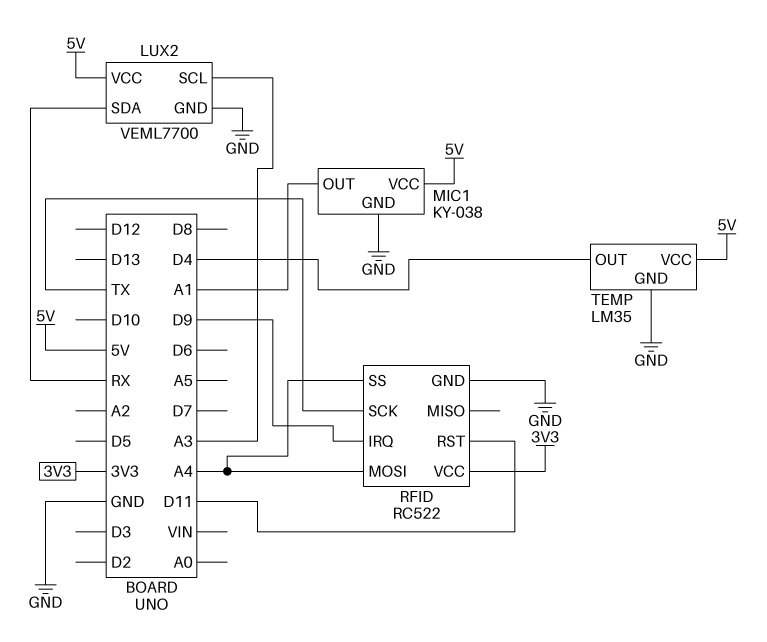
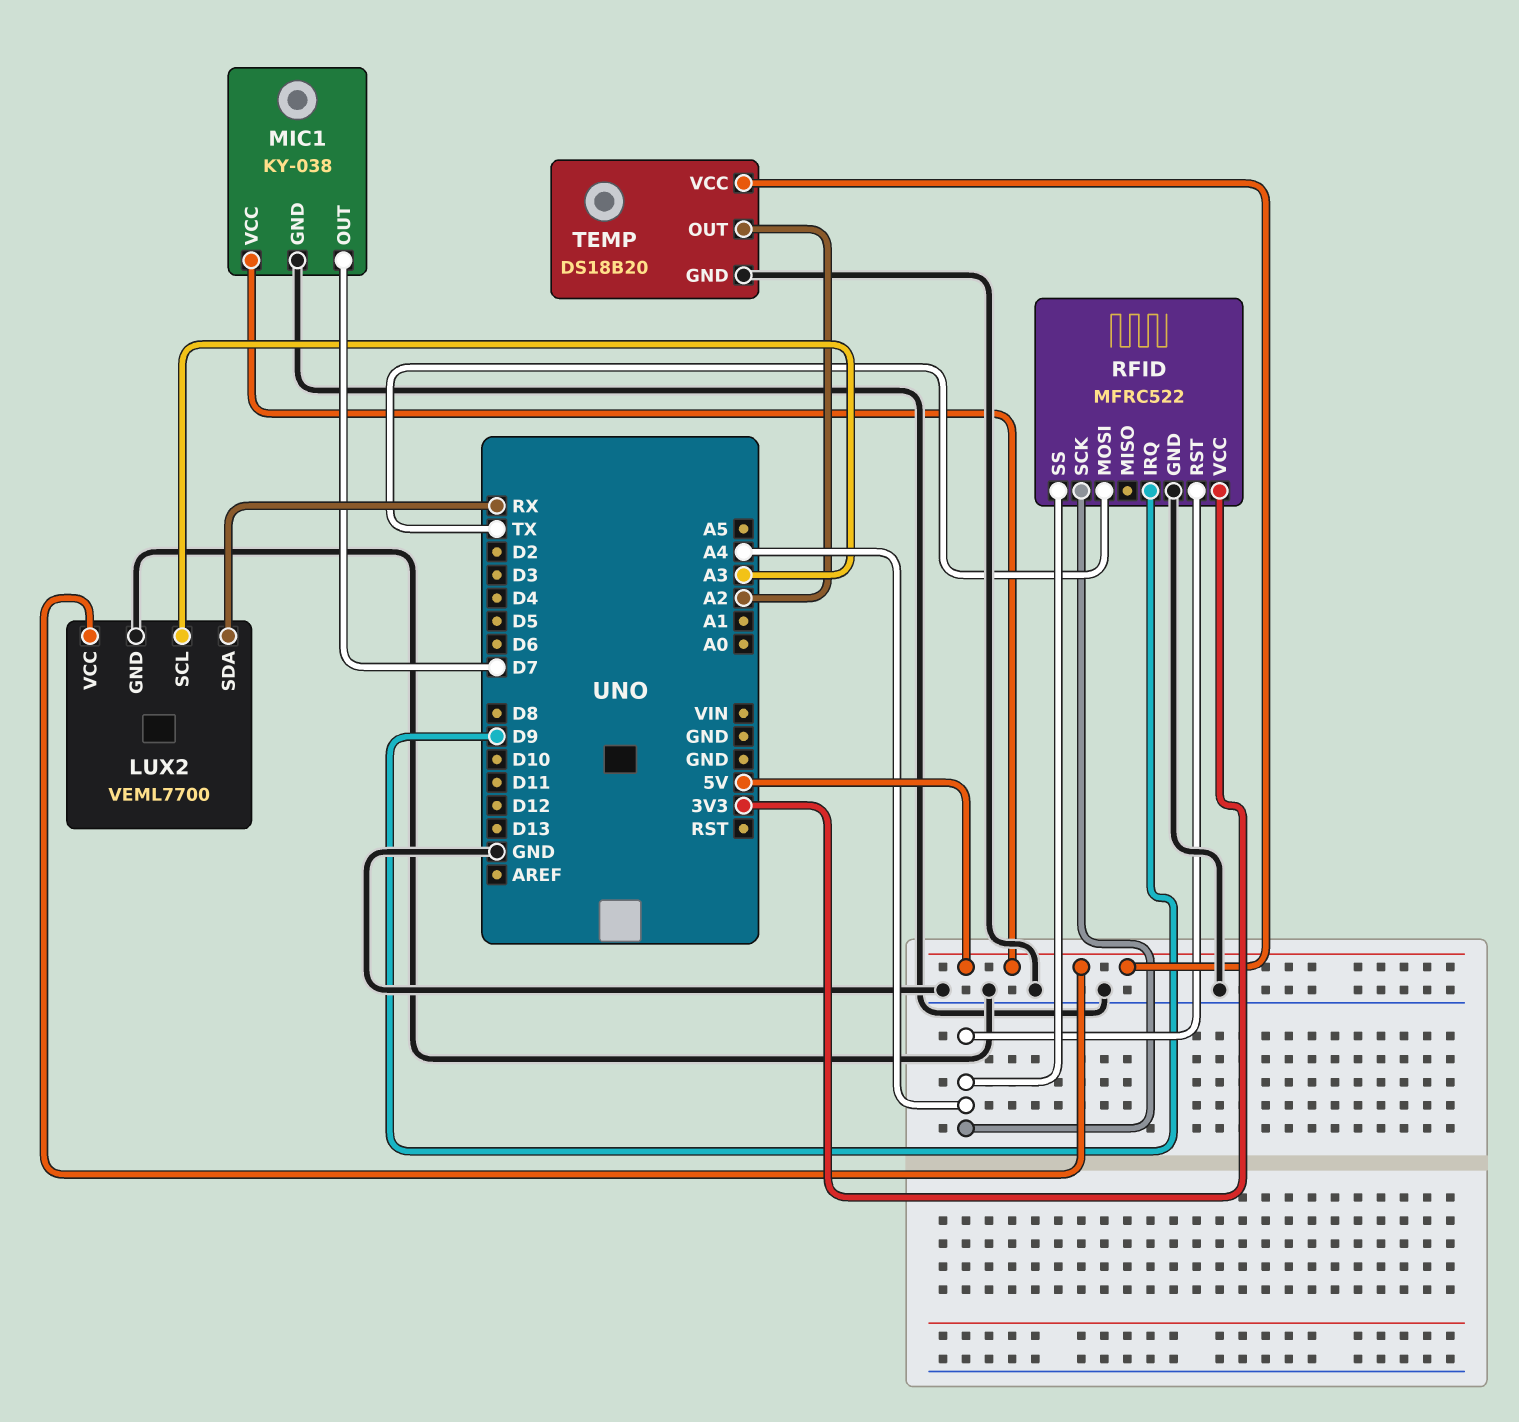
MIC1 pin OUT: A1 -> D7
RFID: RC522 -> MFRC522
RFID pin MOSI: A4 -> TX
RFID pin RST: D11 -> A4
RFID pin SCK: TX -> A4
TEMP: LM35 -> DS18B20
TEMP pin OUT: D4 -> A2

